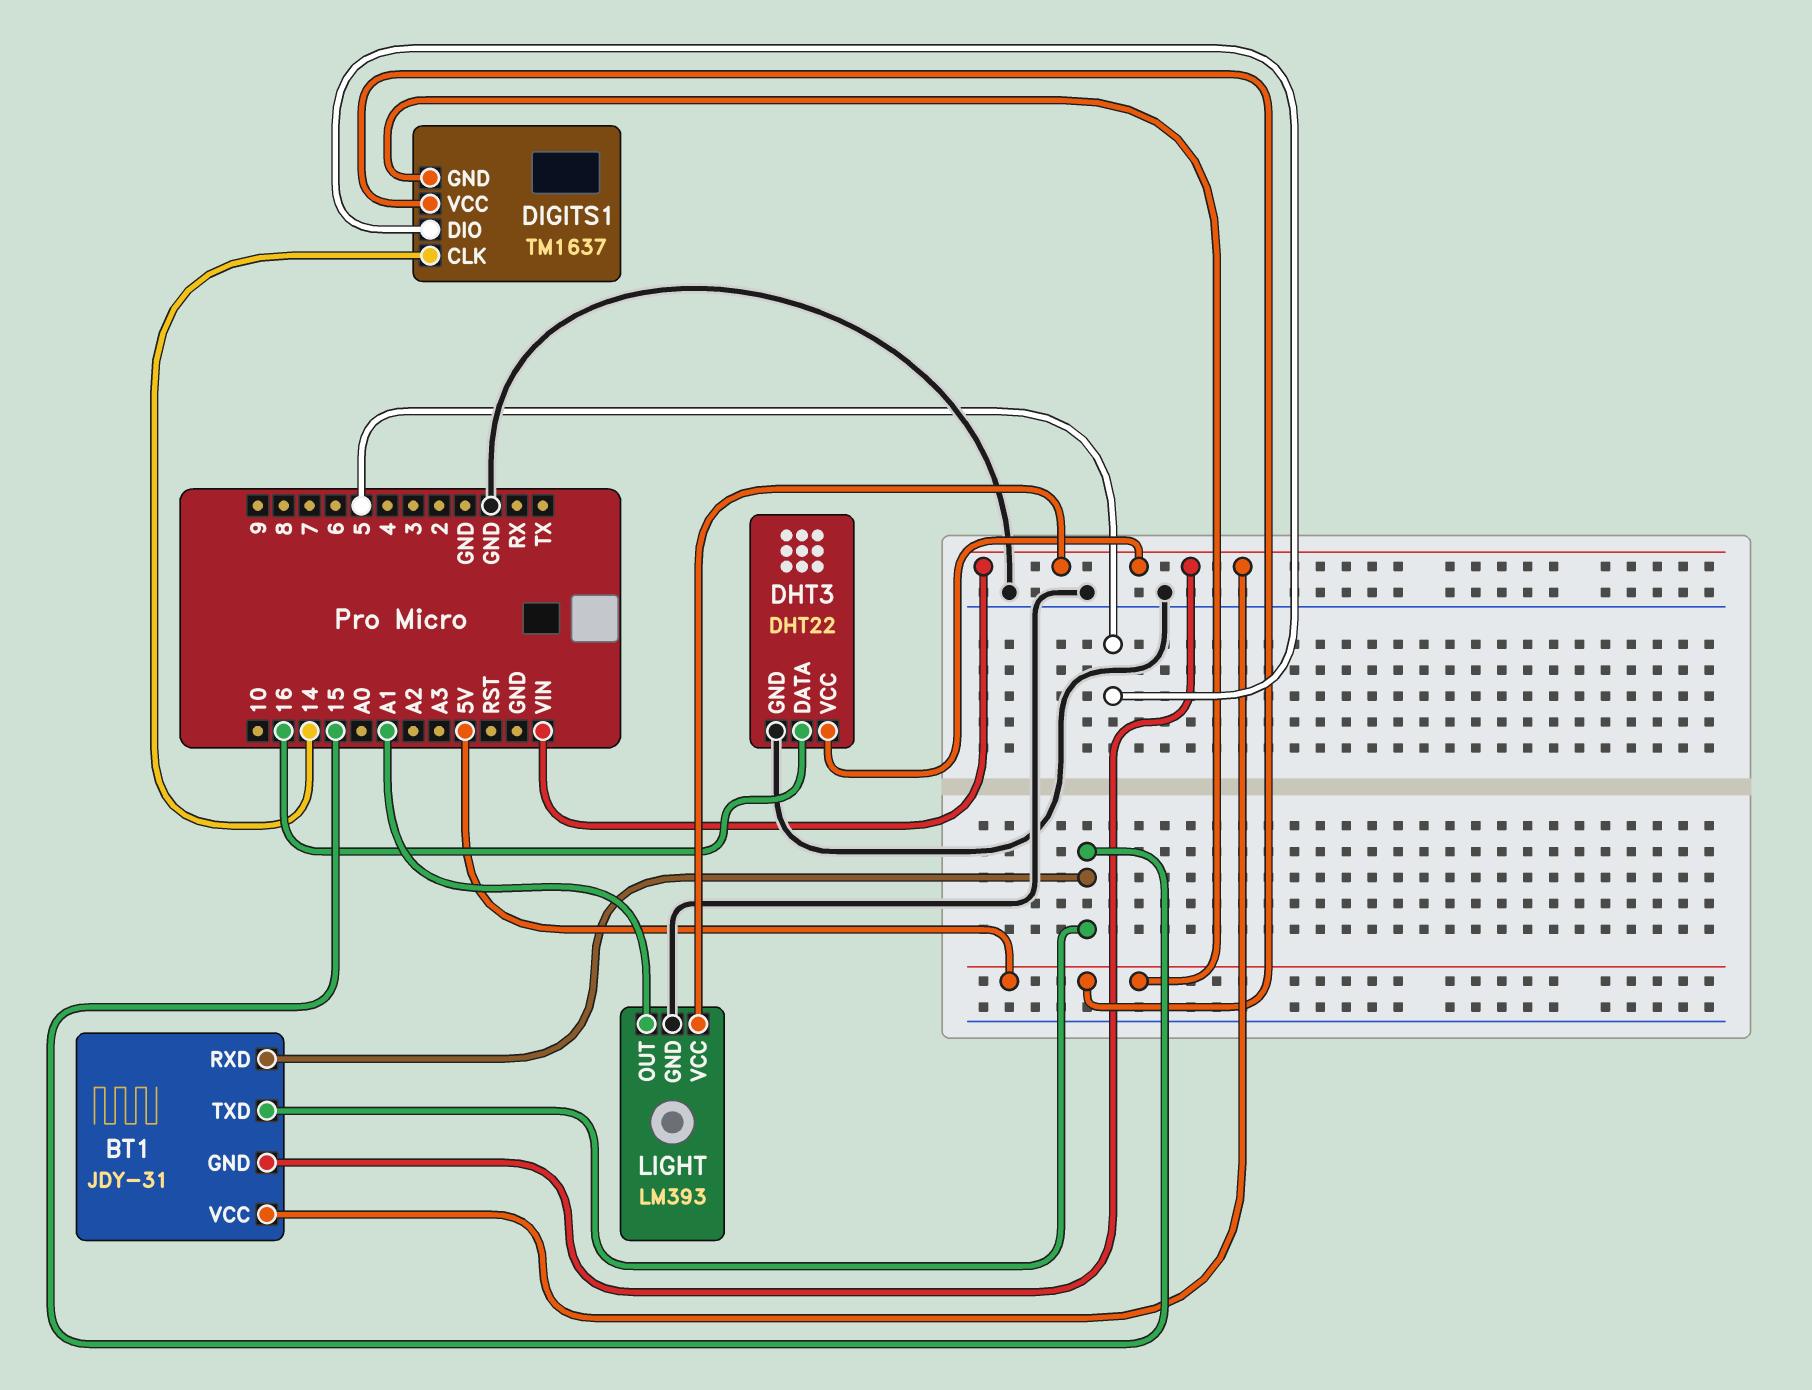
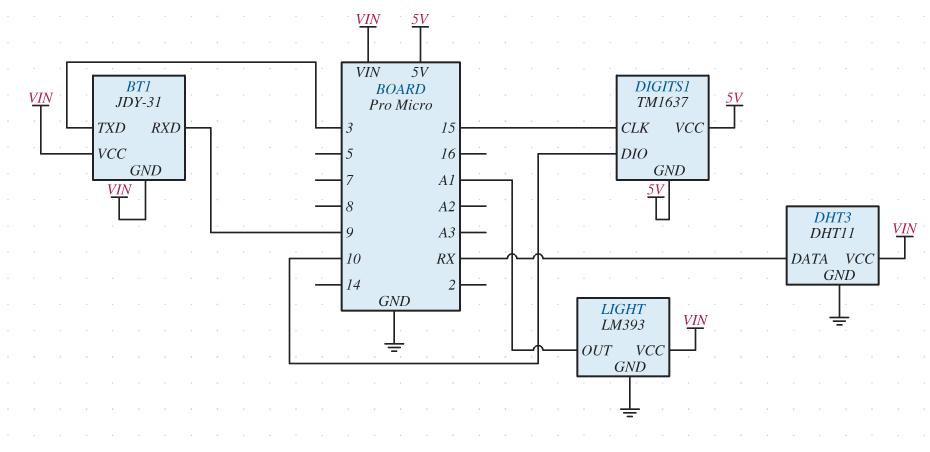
BT1 pin RXD: 15 -> 9
BT1 pin TXD: 15 -> 3
DHT3: DHT22 -> DHT11
DHT3 pin DATA: 16 -> RX
DIGITS1 pin CLK: 14 -> 15
DIGITS1 pin DIO: 5 -> 10

